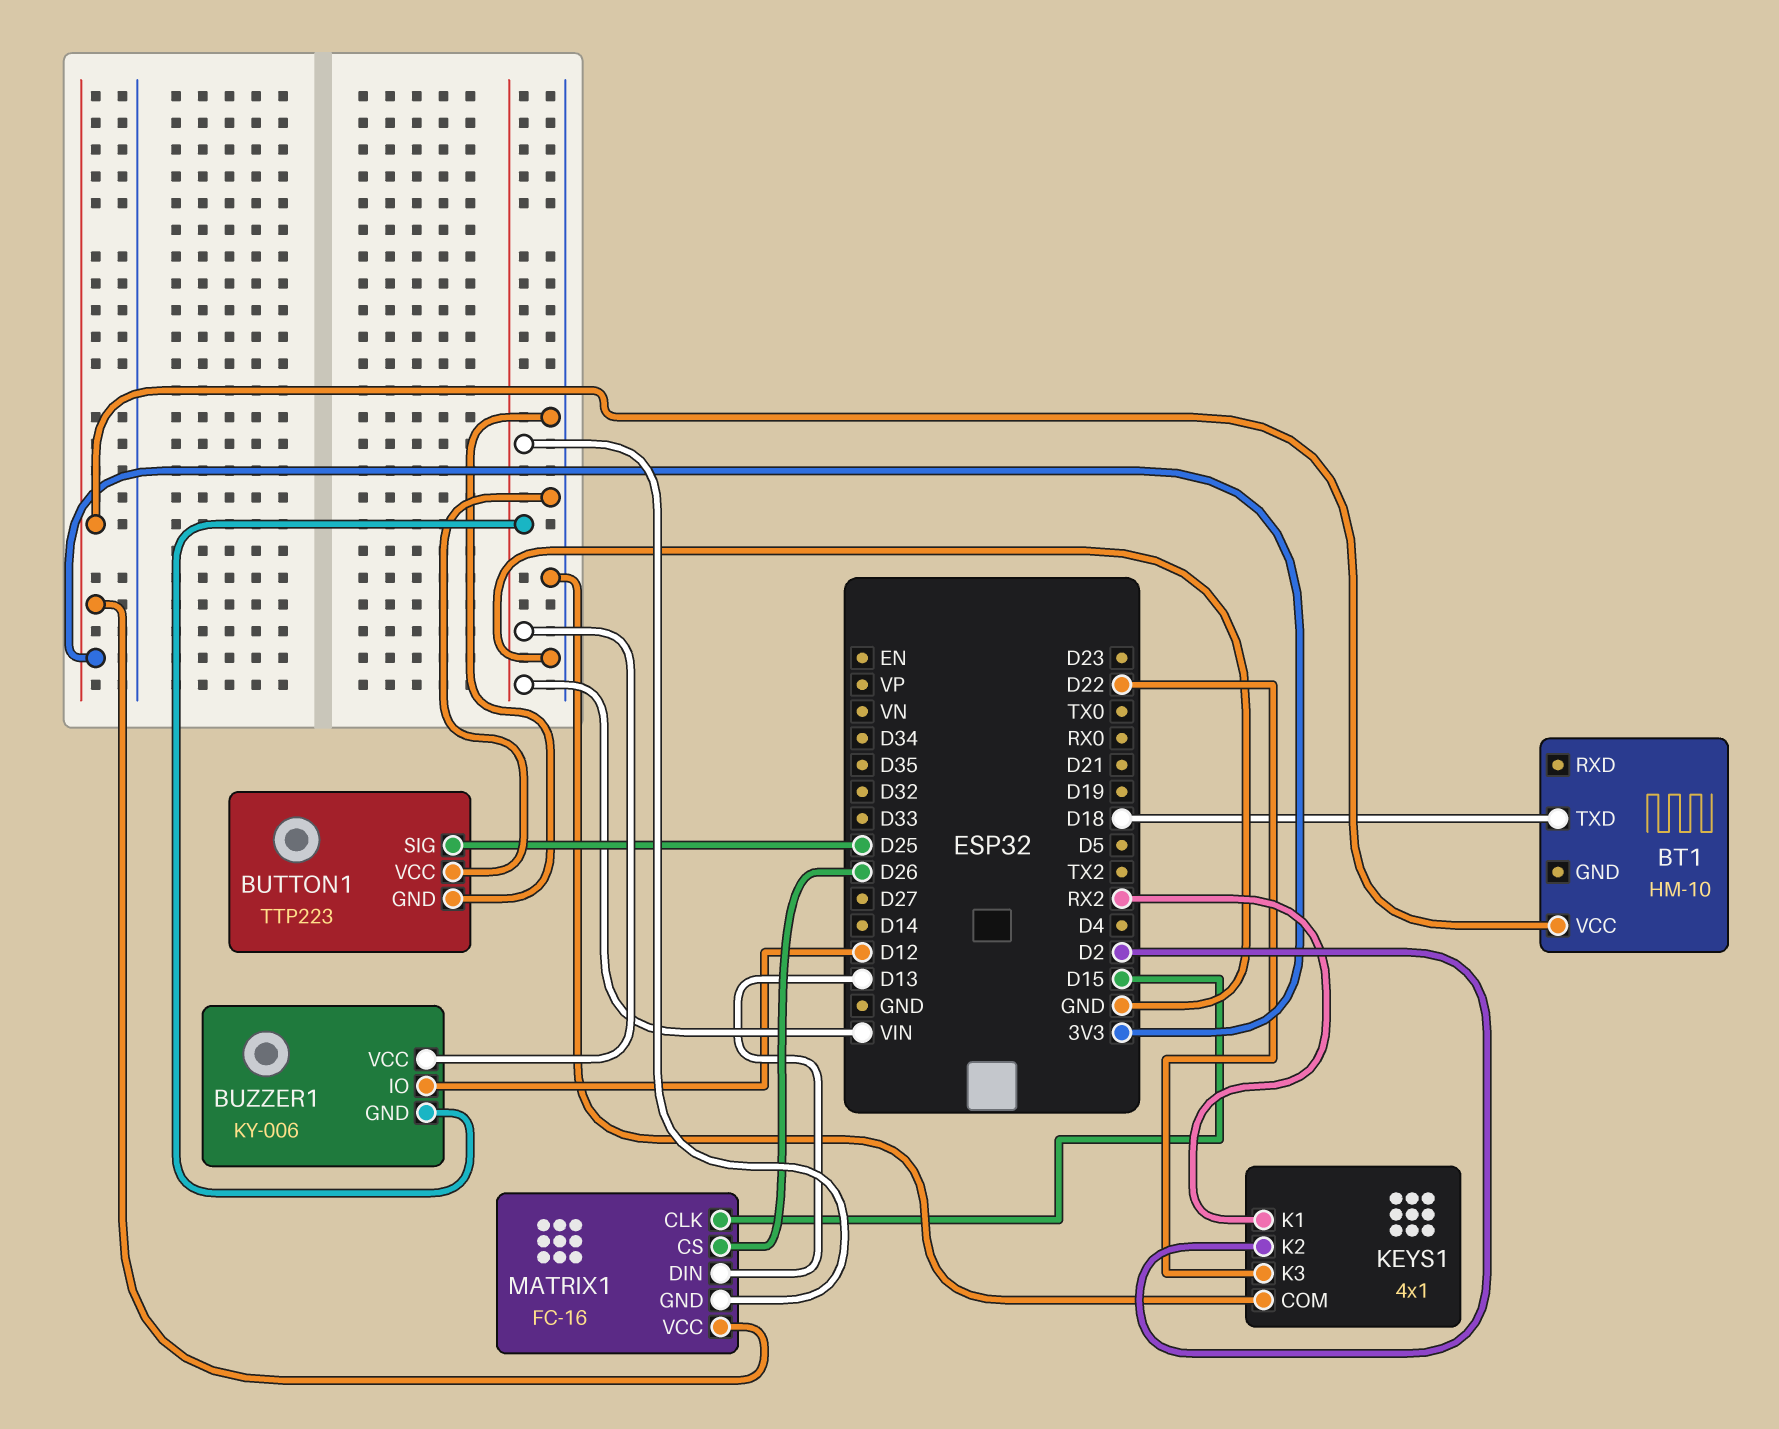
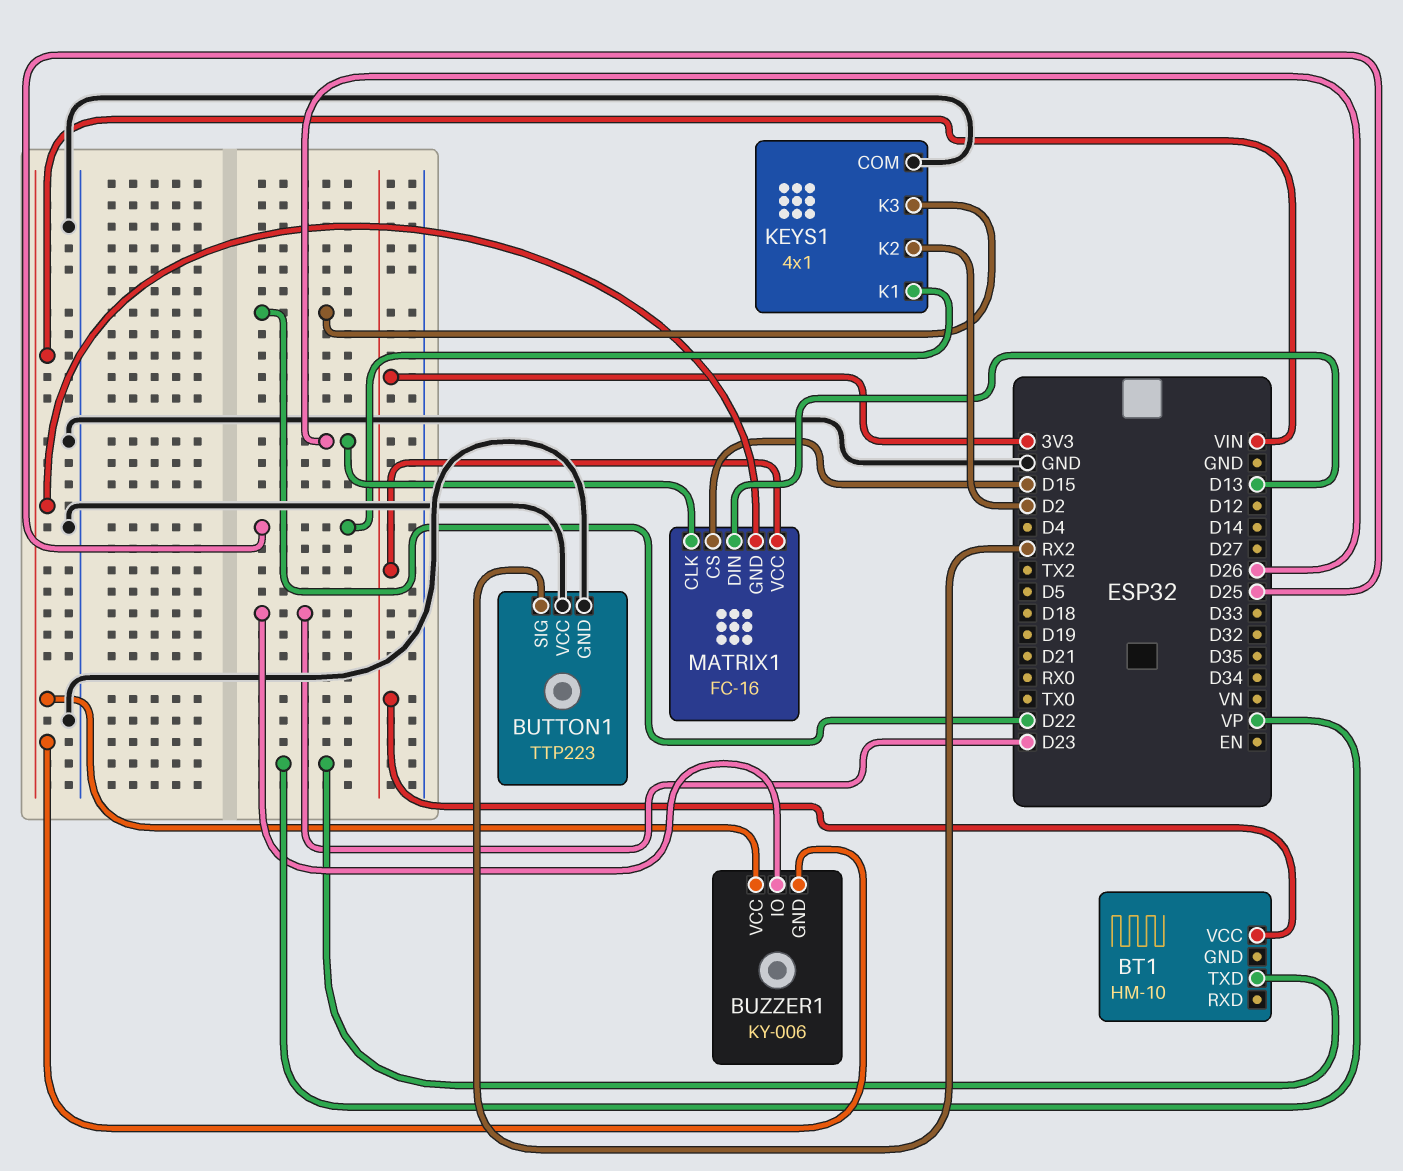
BT1 pin TXD: D18 -> VP
BUTTON1 pin SIG: D25 -> RX2
BUZZER1 pin IO: D12 -> D23
KEYS1 pin K1: RX2 -> D25
MATRIX1 pin CLK: D15 -> D26
MATRIX1 pin CS: D26 -> D15

